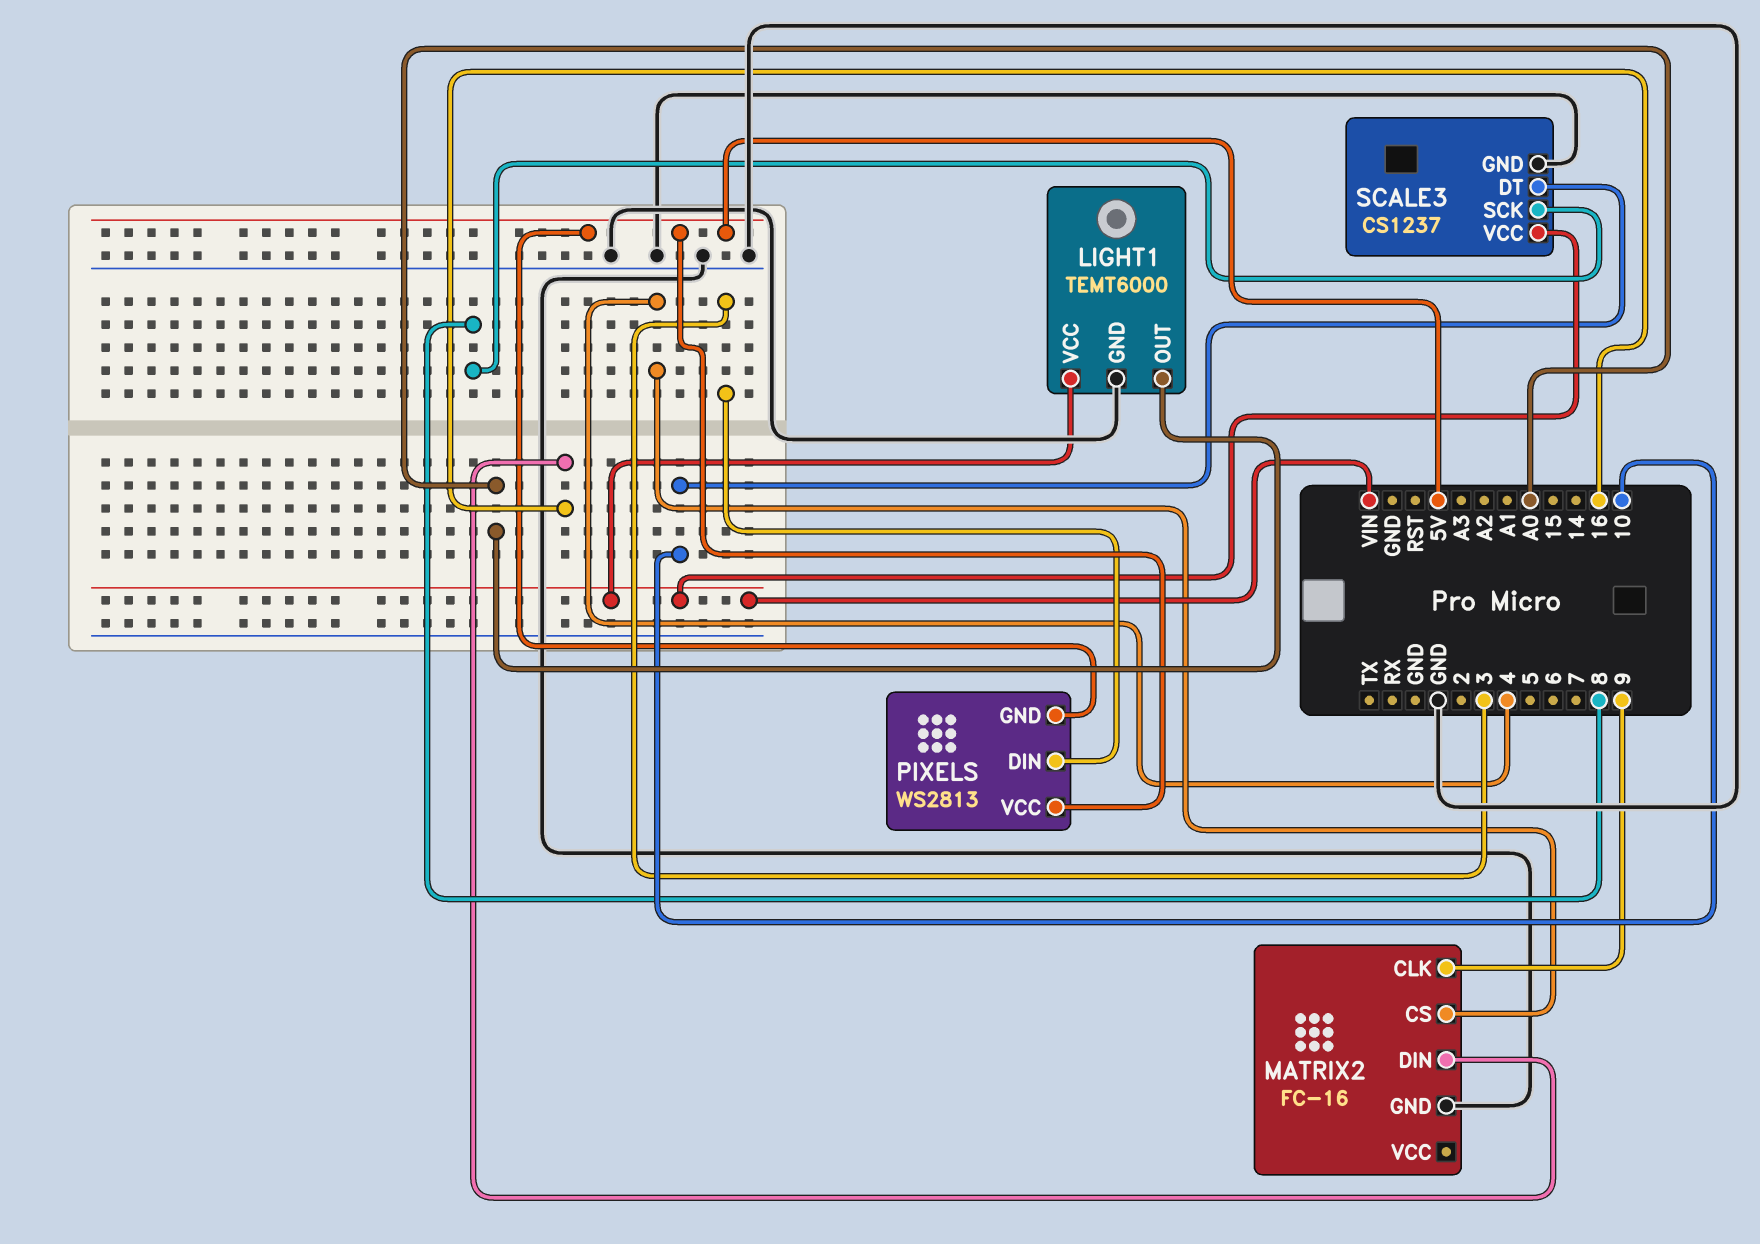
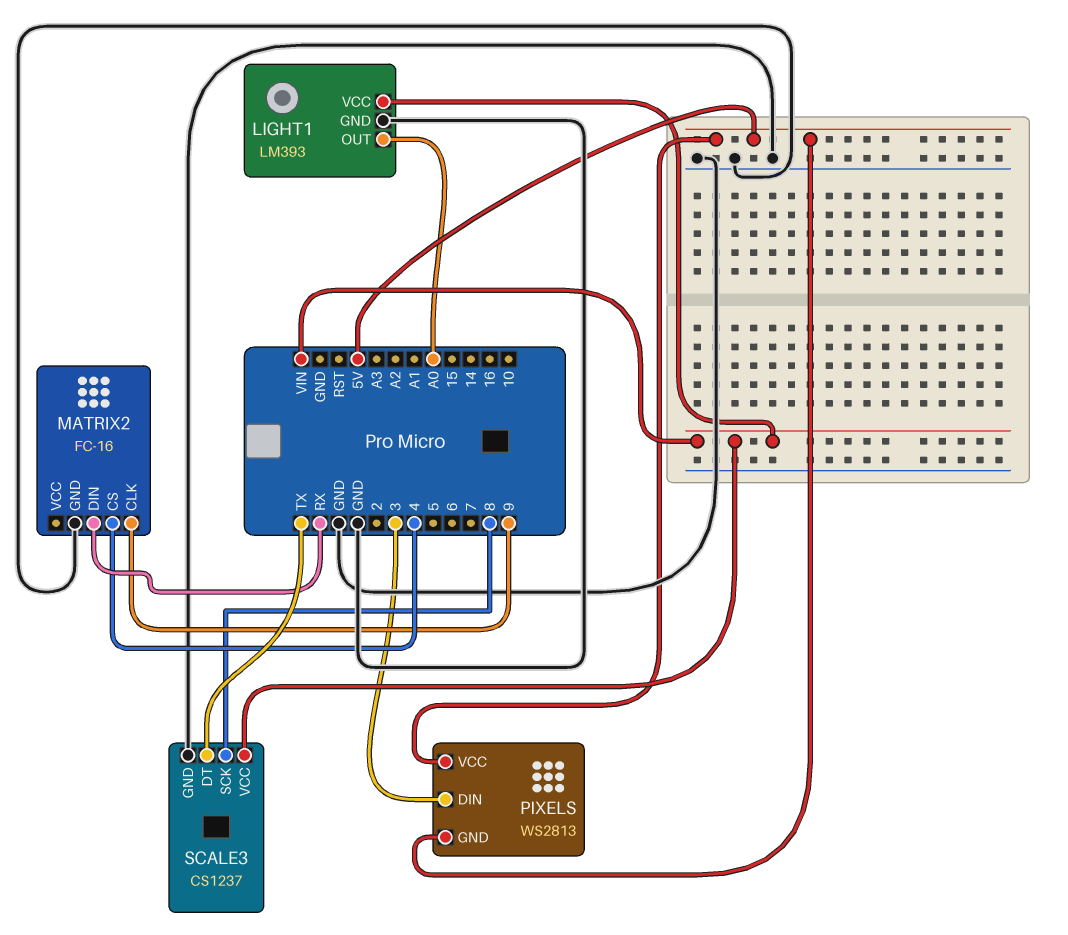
LIGHT1: TEMT6000 -> LM393
MATRIX2 pin DIN: 16 -> RX
SCALE3 pin DT: 10 -> TX

